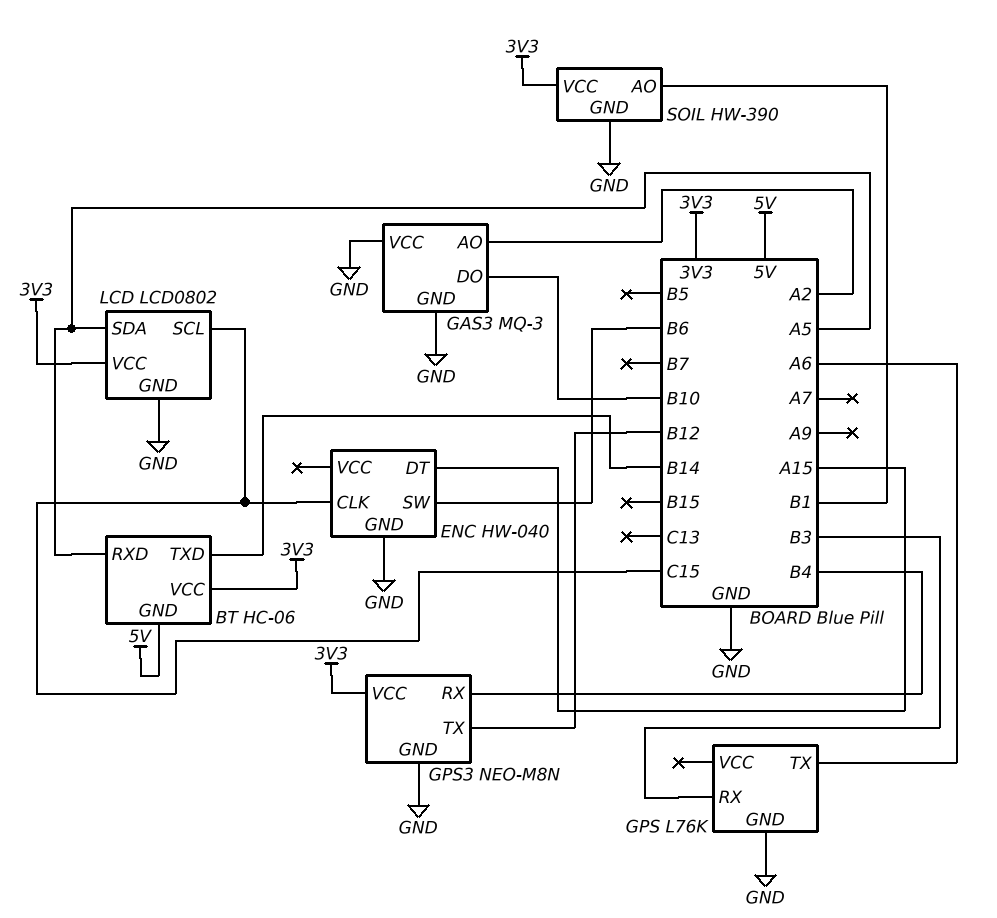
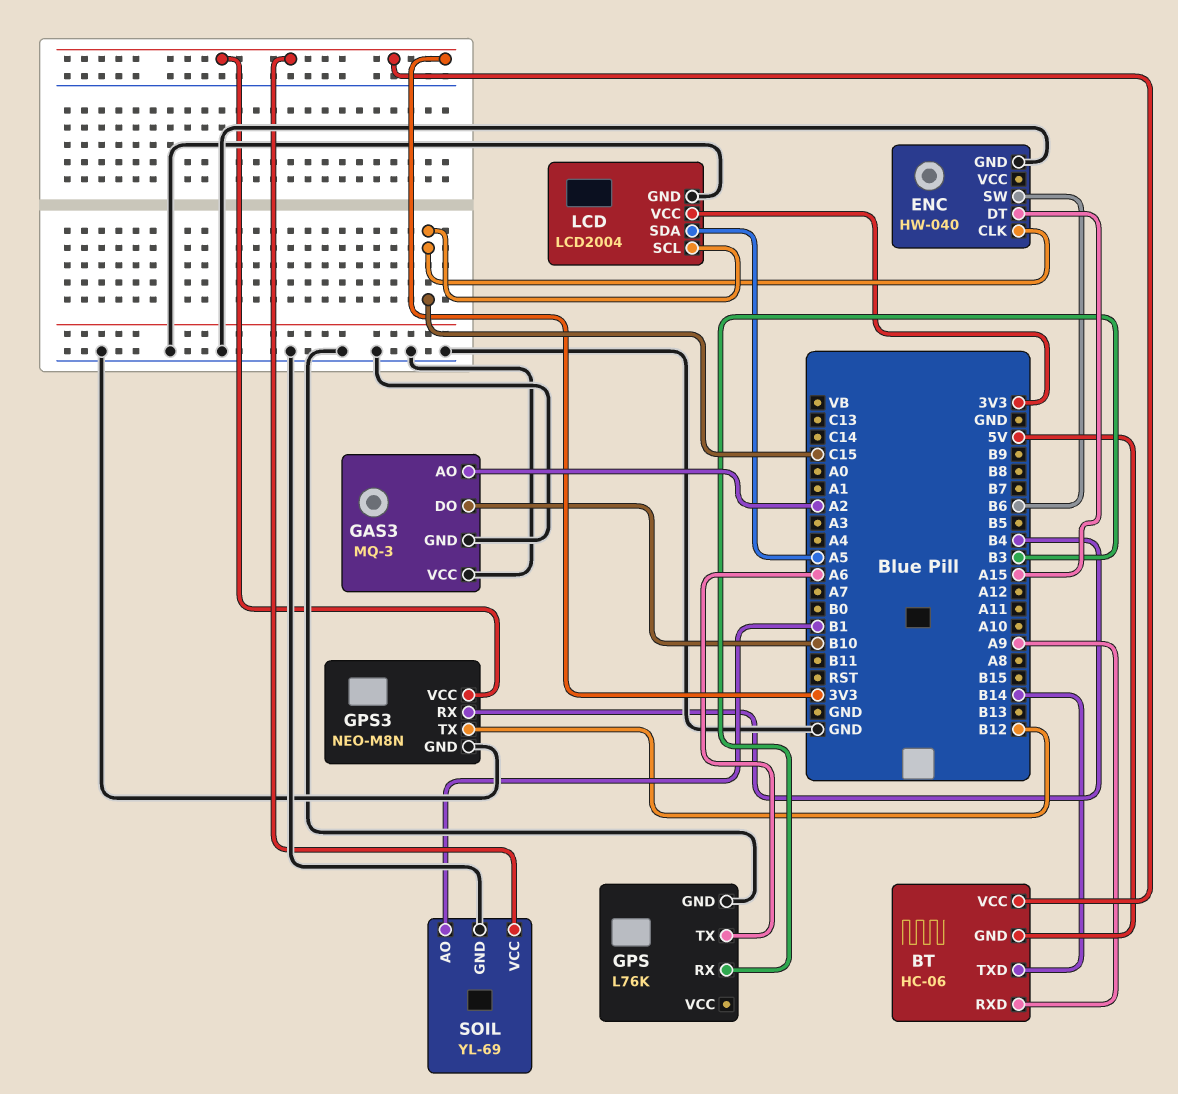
BT pin RXD: A5 -> A9
LCD: LCD0802 -> LCD2004
SOIL: HW-390 -> YL-69

